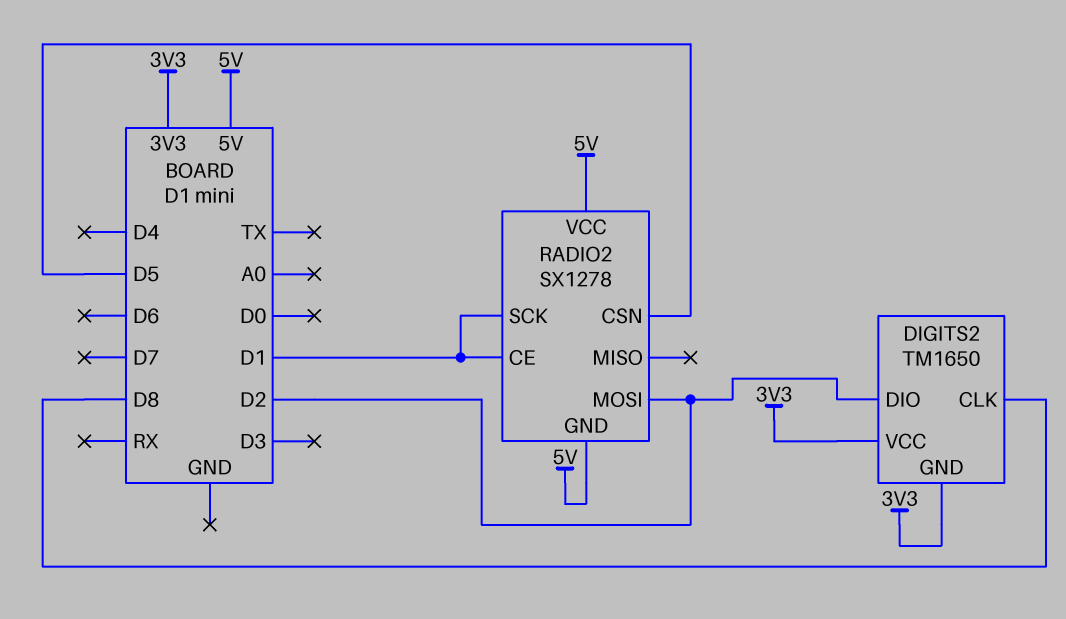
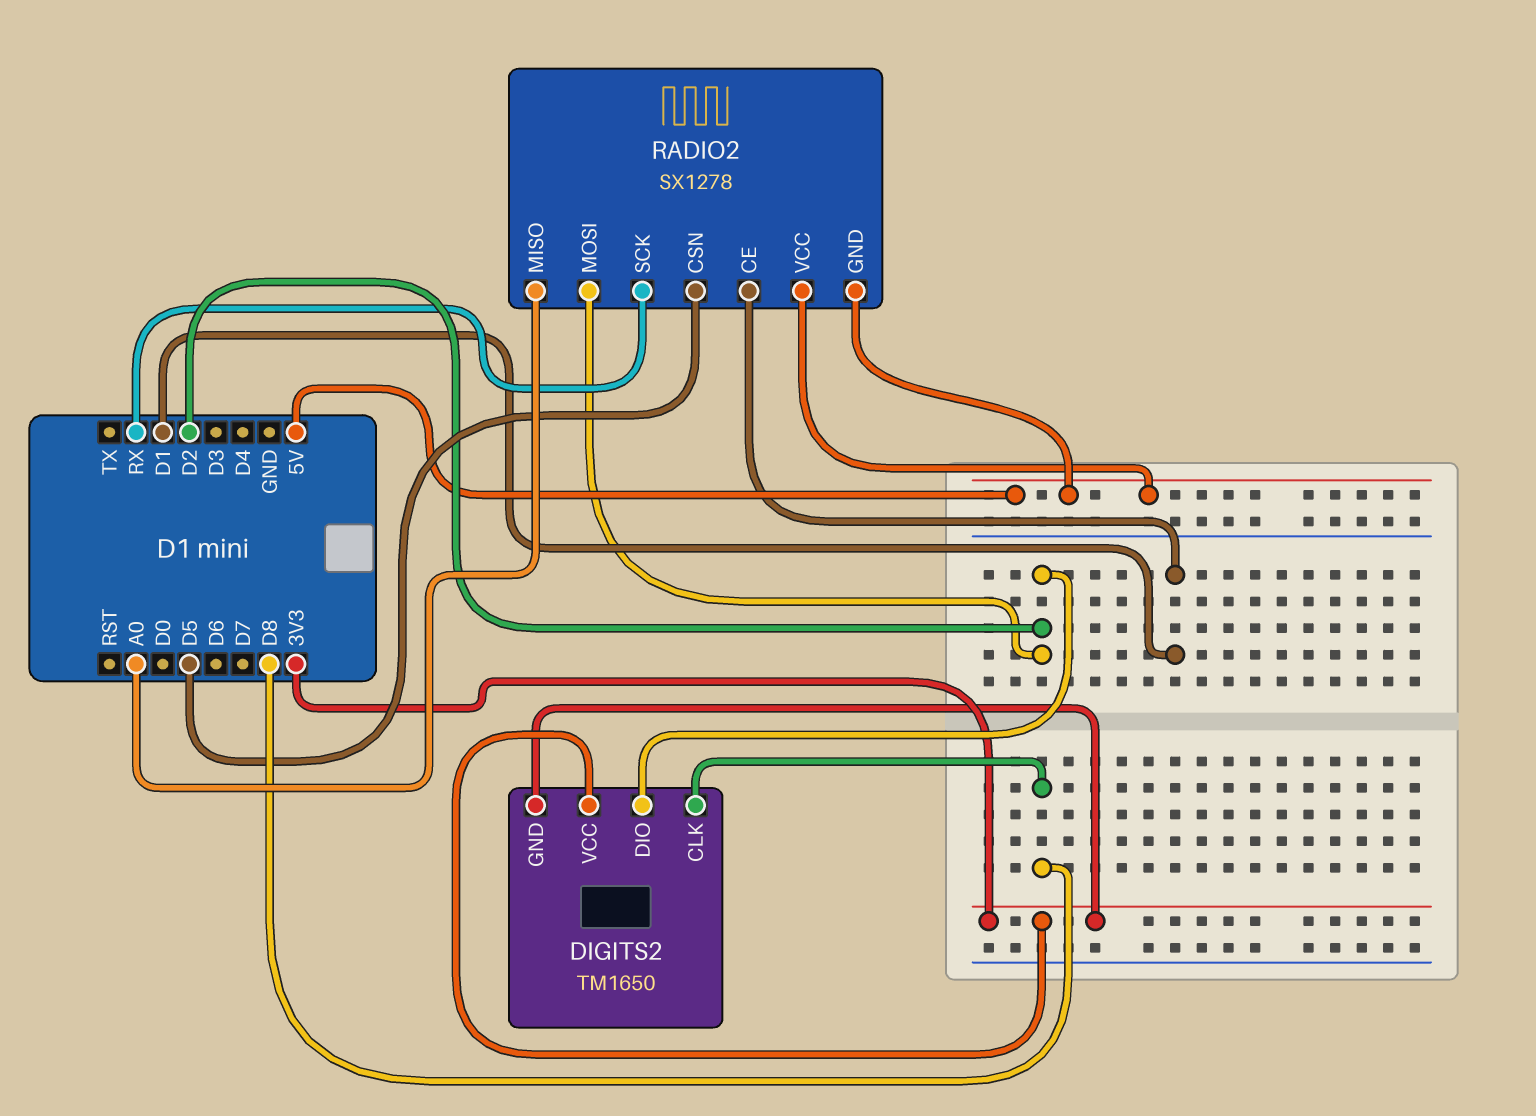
RADIO2 pin MISO: none -> A0
RADIO2 pin SCK: D1 -> RX

